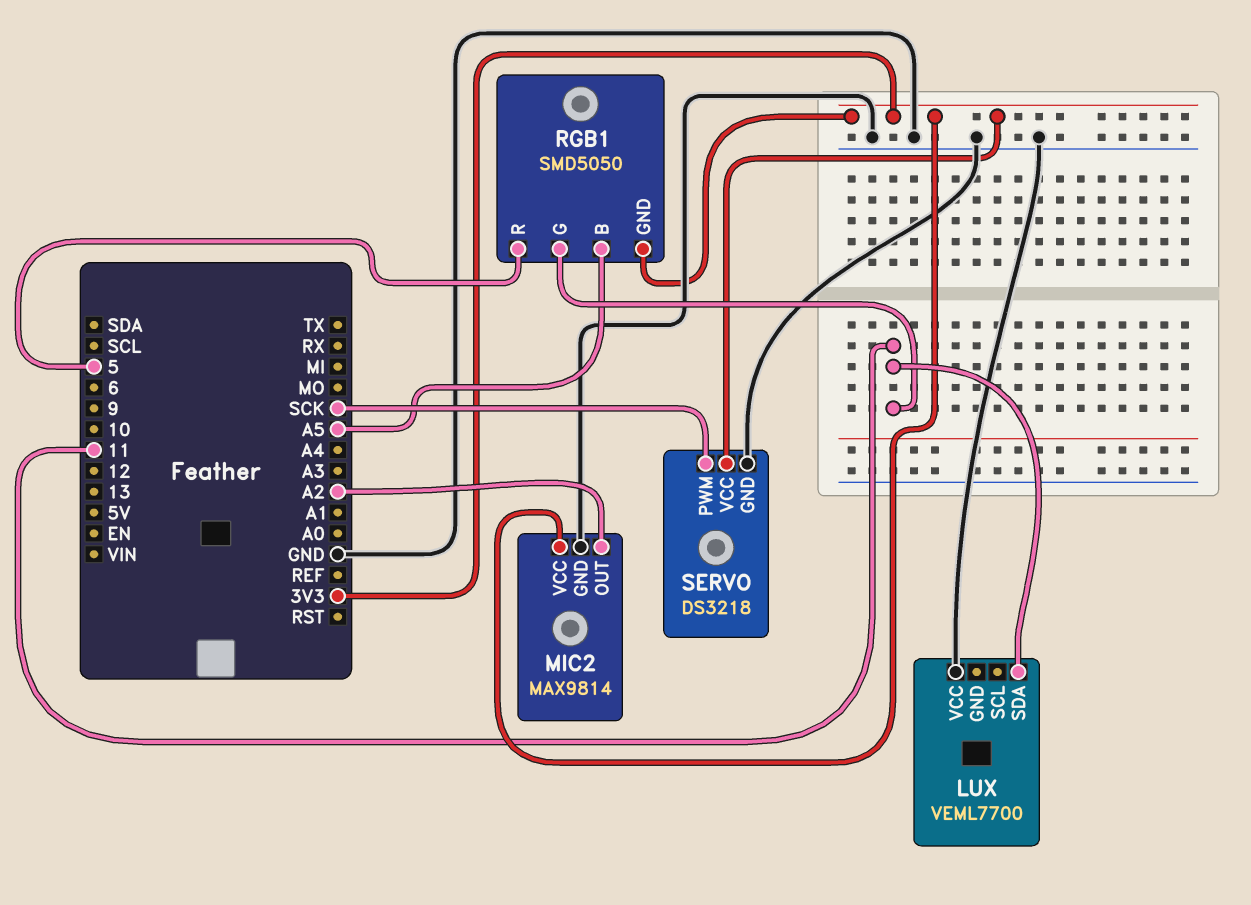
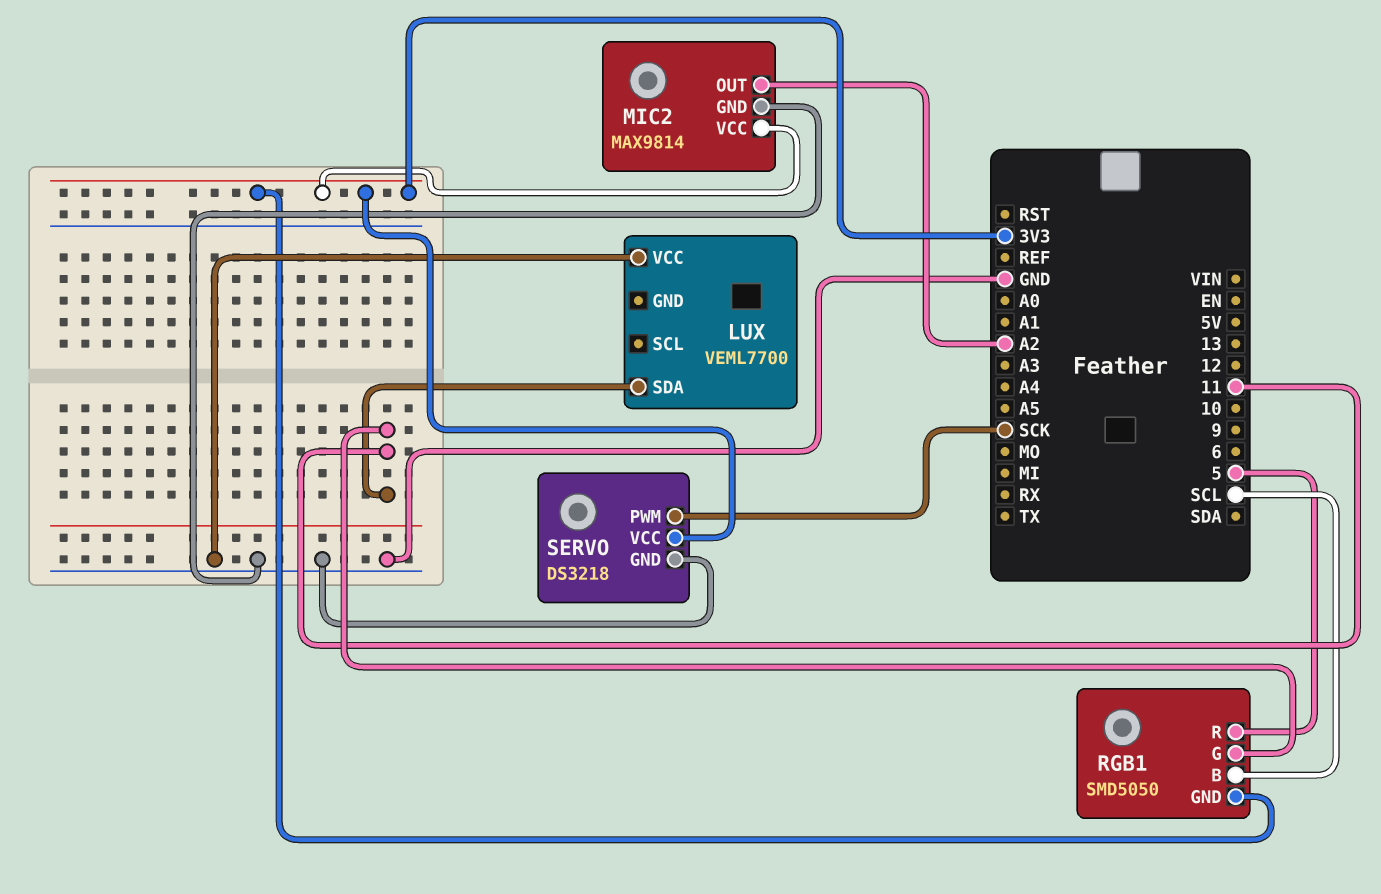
RGB1 pin B: A5 -> SCL

